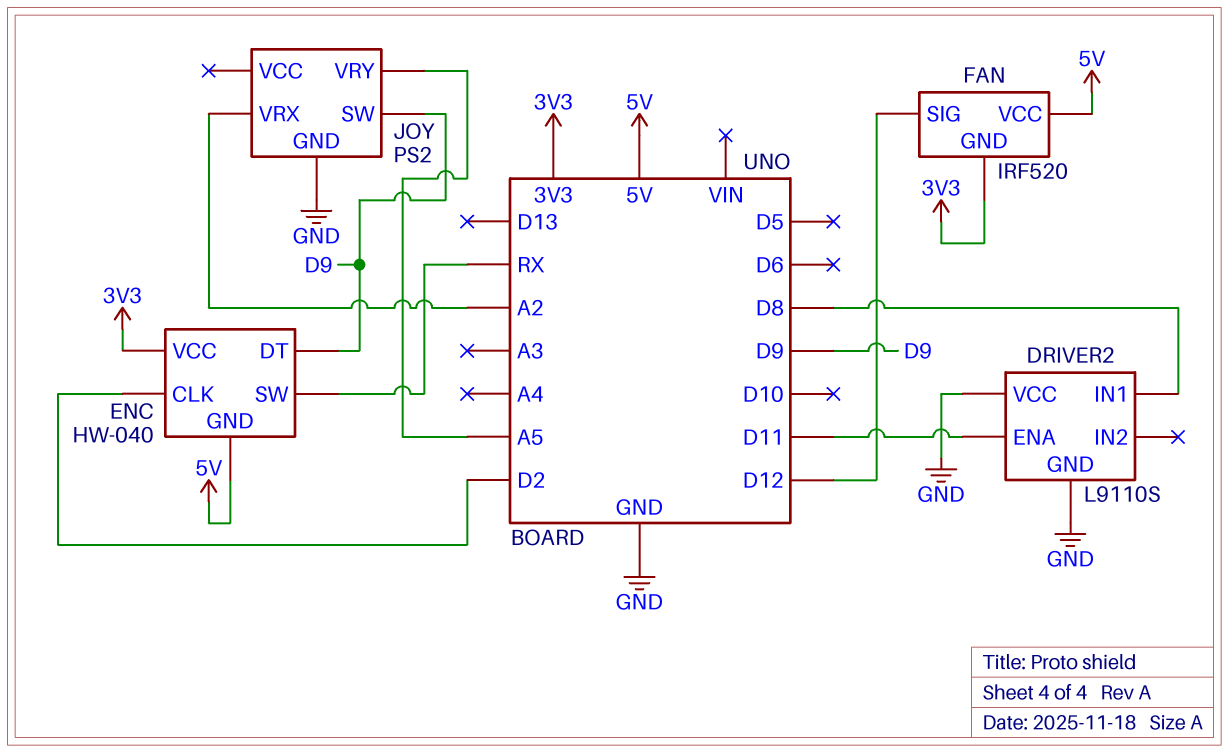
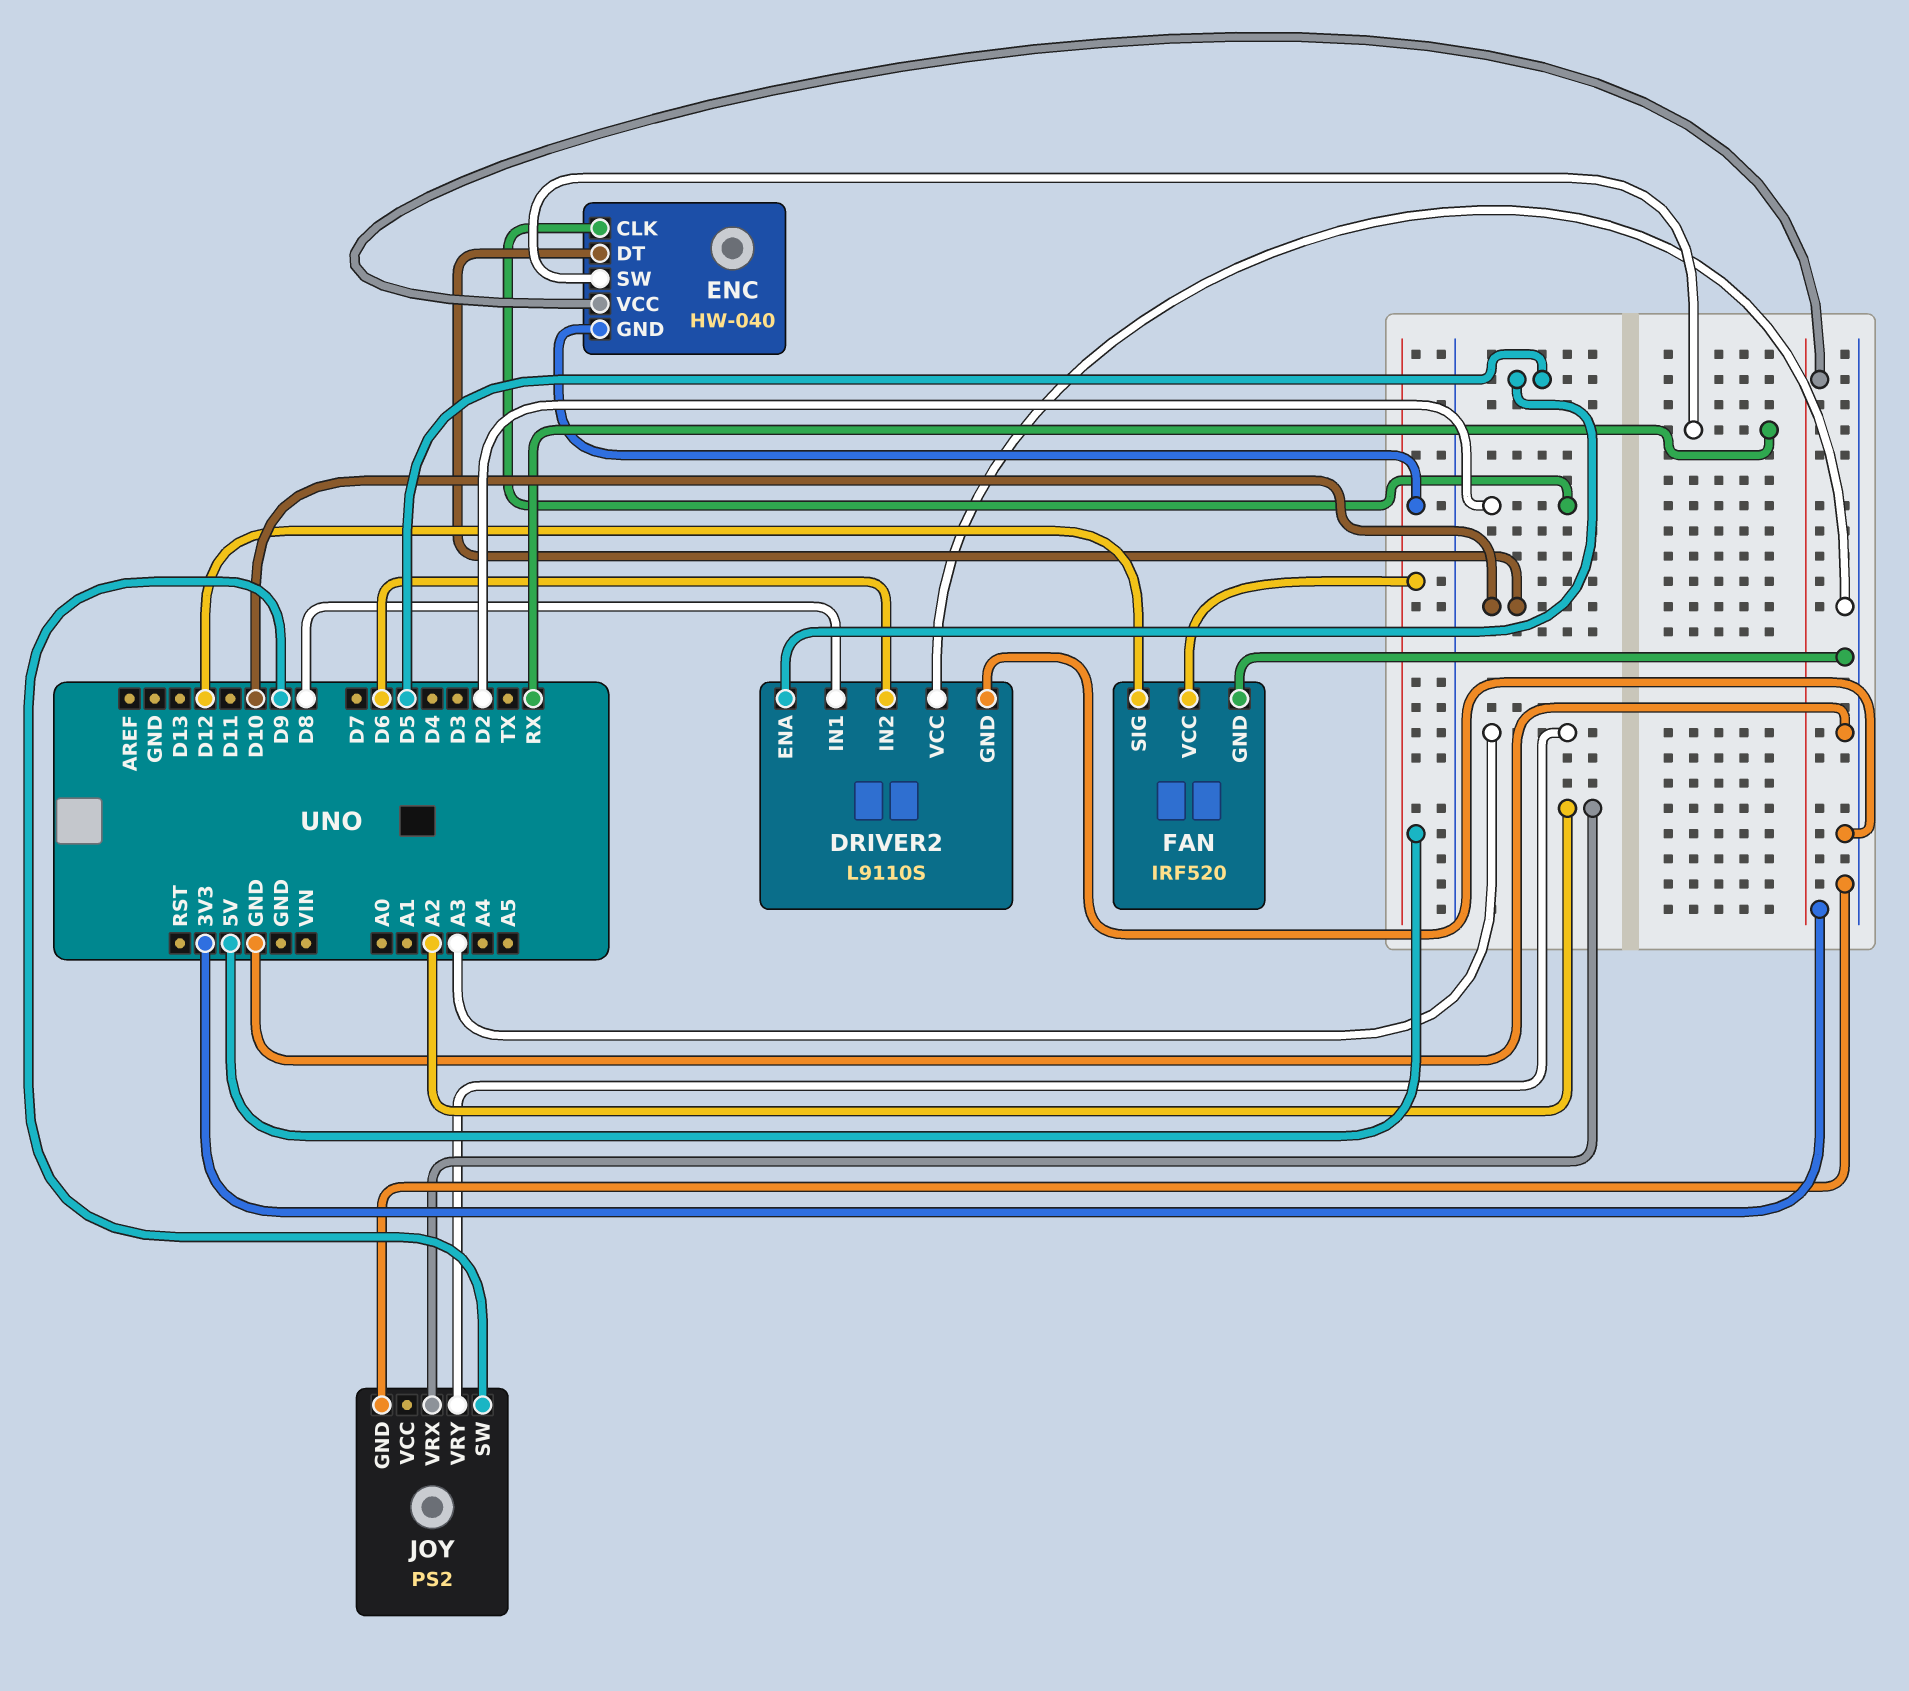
DRIVER2 pin ENA: D11 -> D5
DRIVER2 pin IN2: none -> D6
ENC pin DT: D9 -> D10
FAN pin GND: 3V3 -> GND
JOY pin VRY: A5 -> A3

